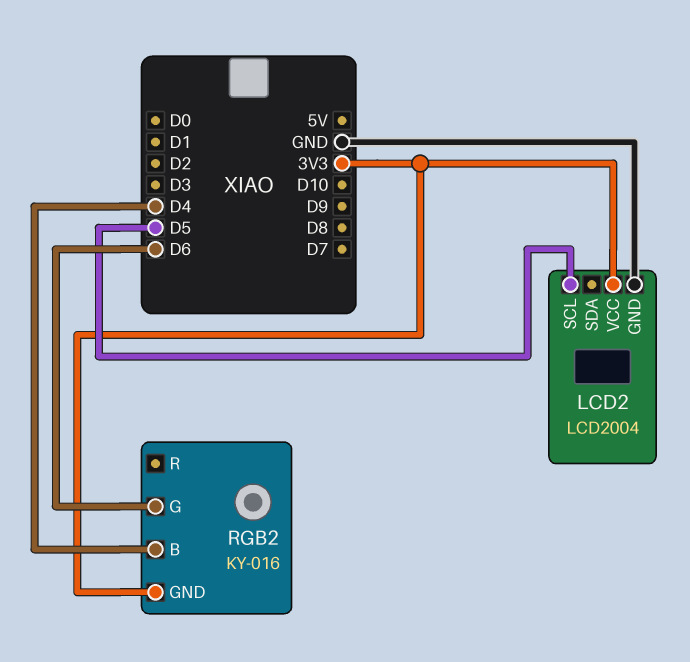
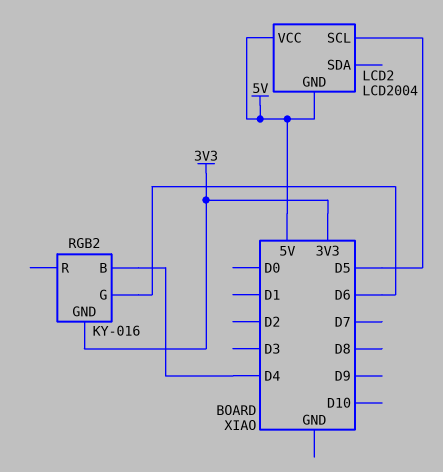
LCD2 pin GND: GND -> 5V
LCD2 pin VCC: 3V3 -> 5V

